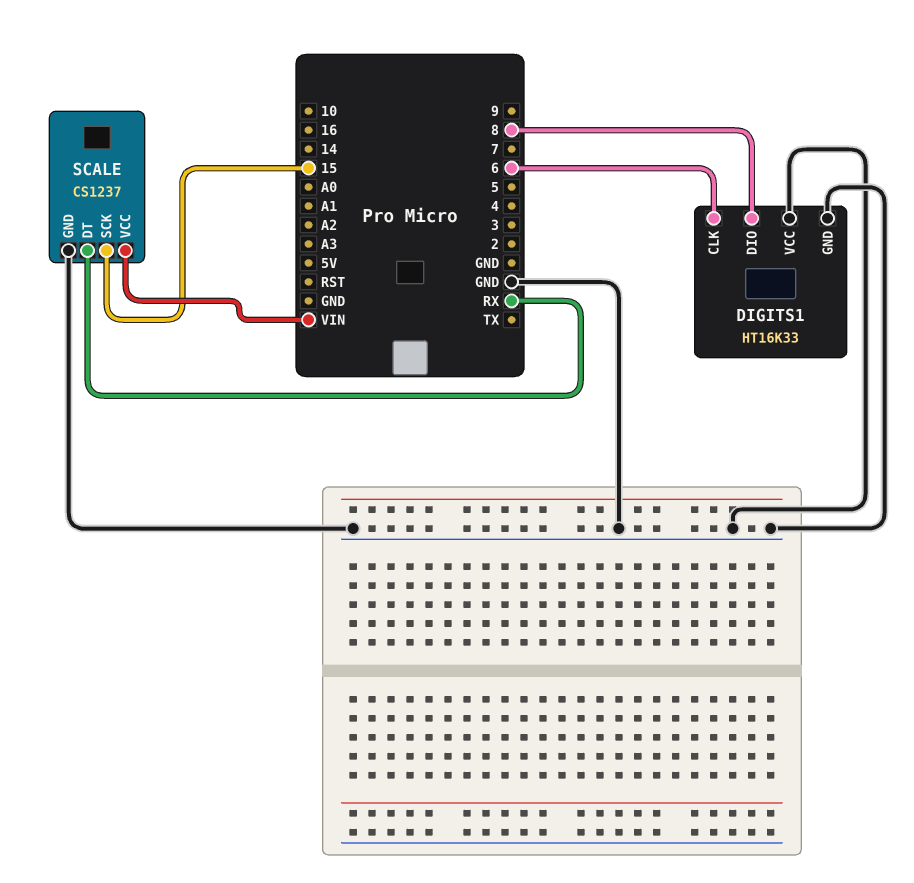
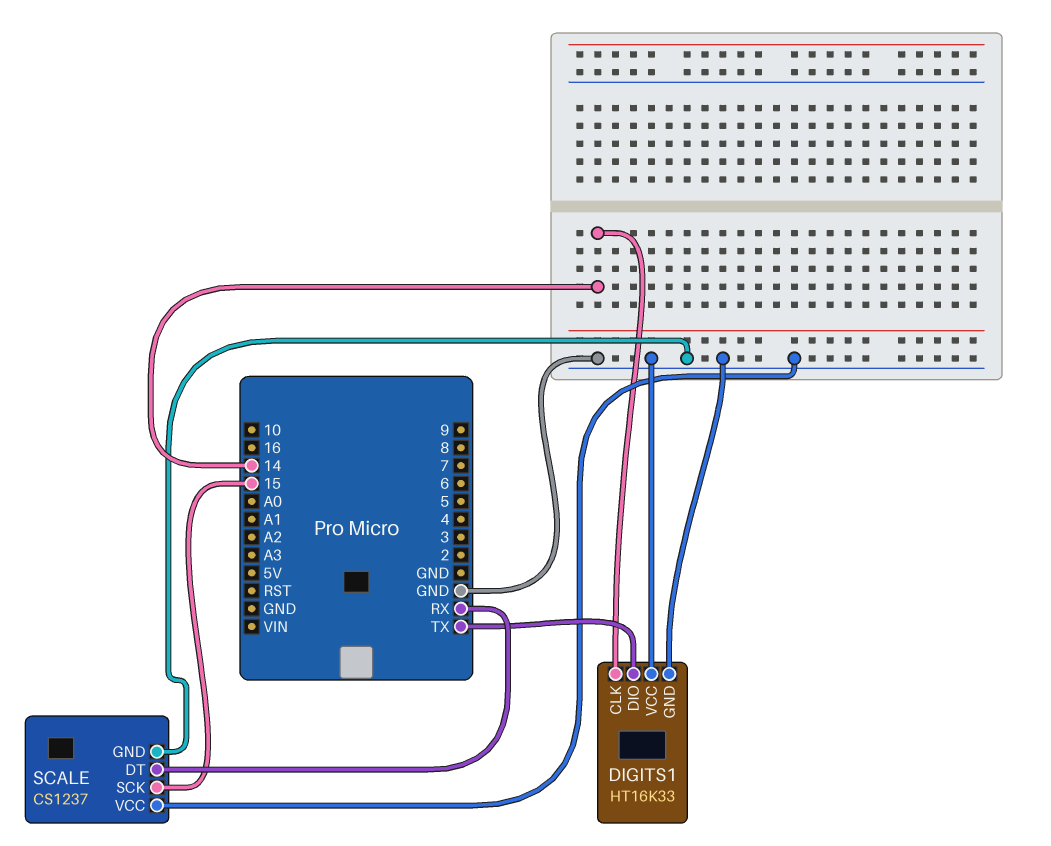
DIGITS1 pin CLK: 6 -> 14
DIGITS1 pin DIO: 8 -> TX
SCALE pin VCC: VIN -> GND

